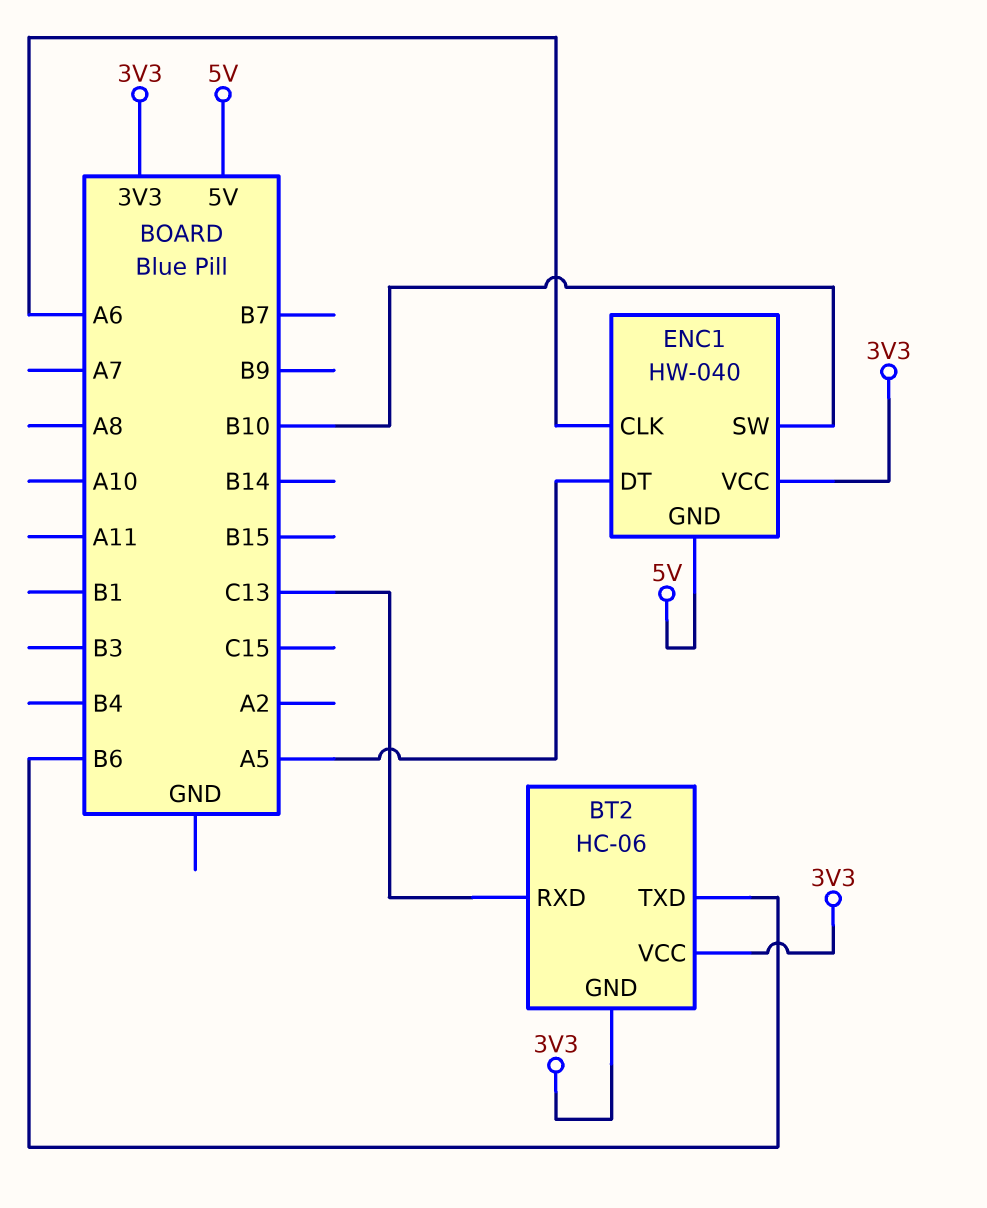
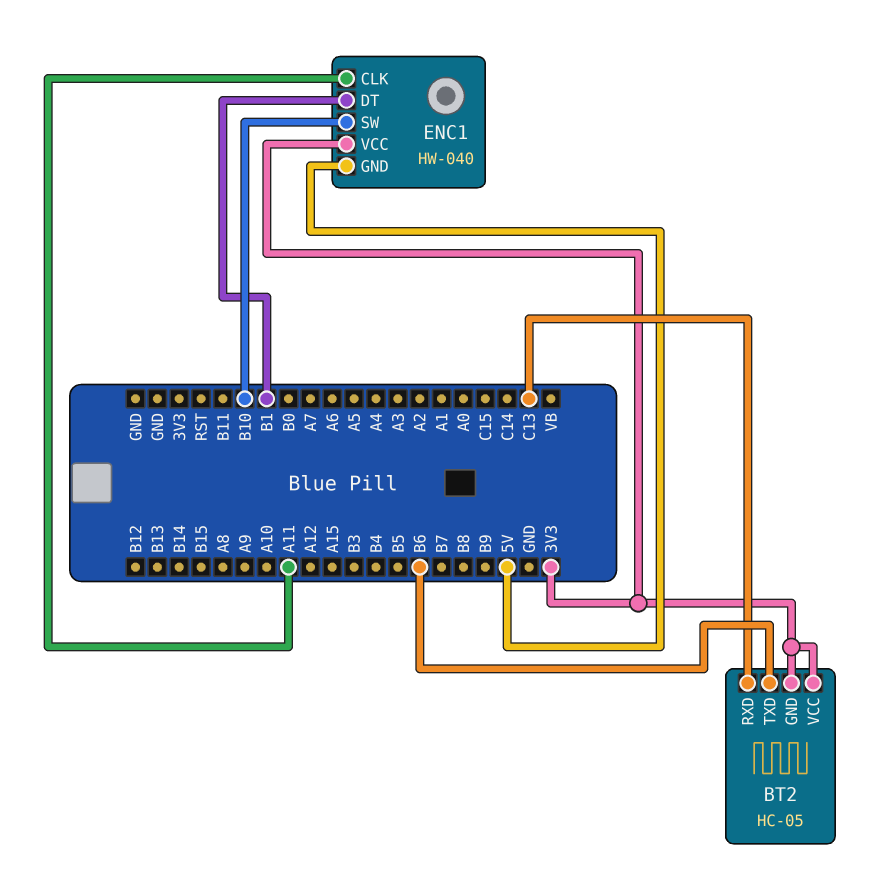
BT2: HC-06 -> HC-05
ENC1 pin CLK: A6 -> A11
ENC1 pin DT: A5 -> B1

